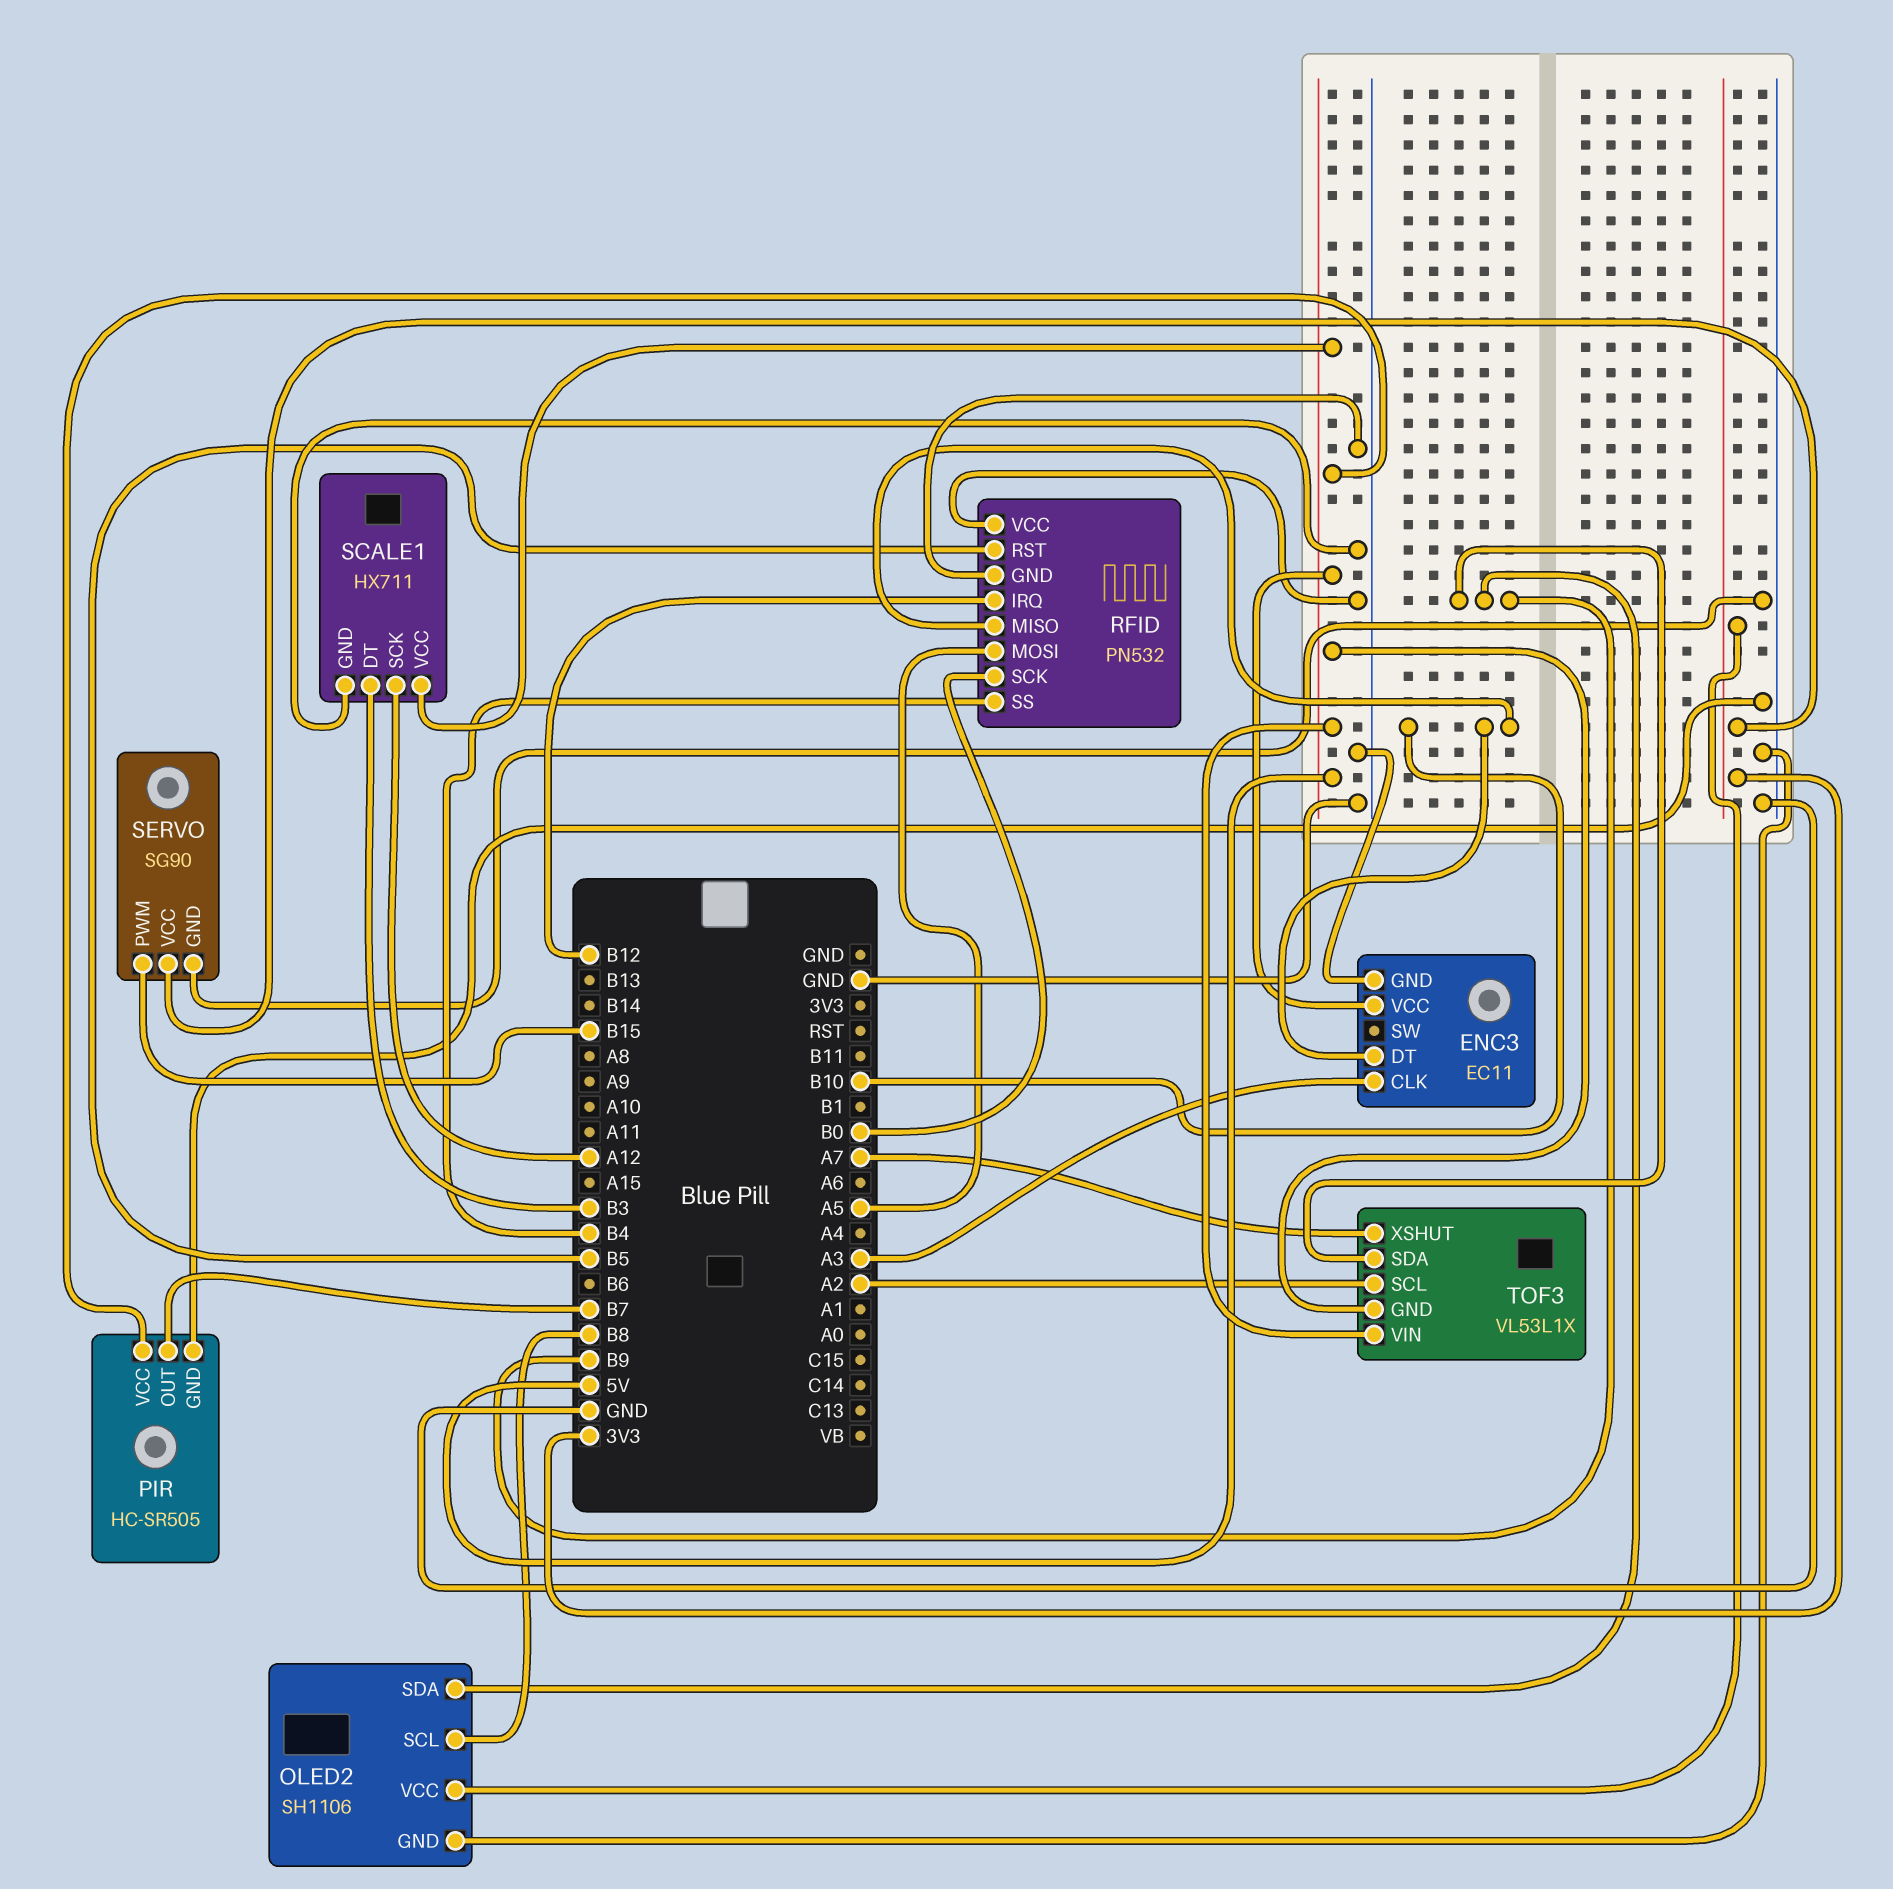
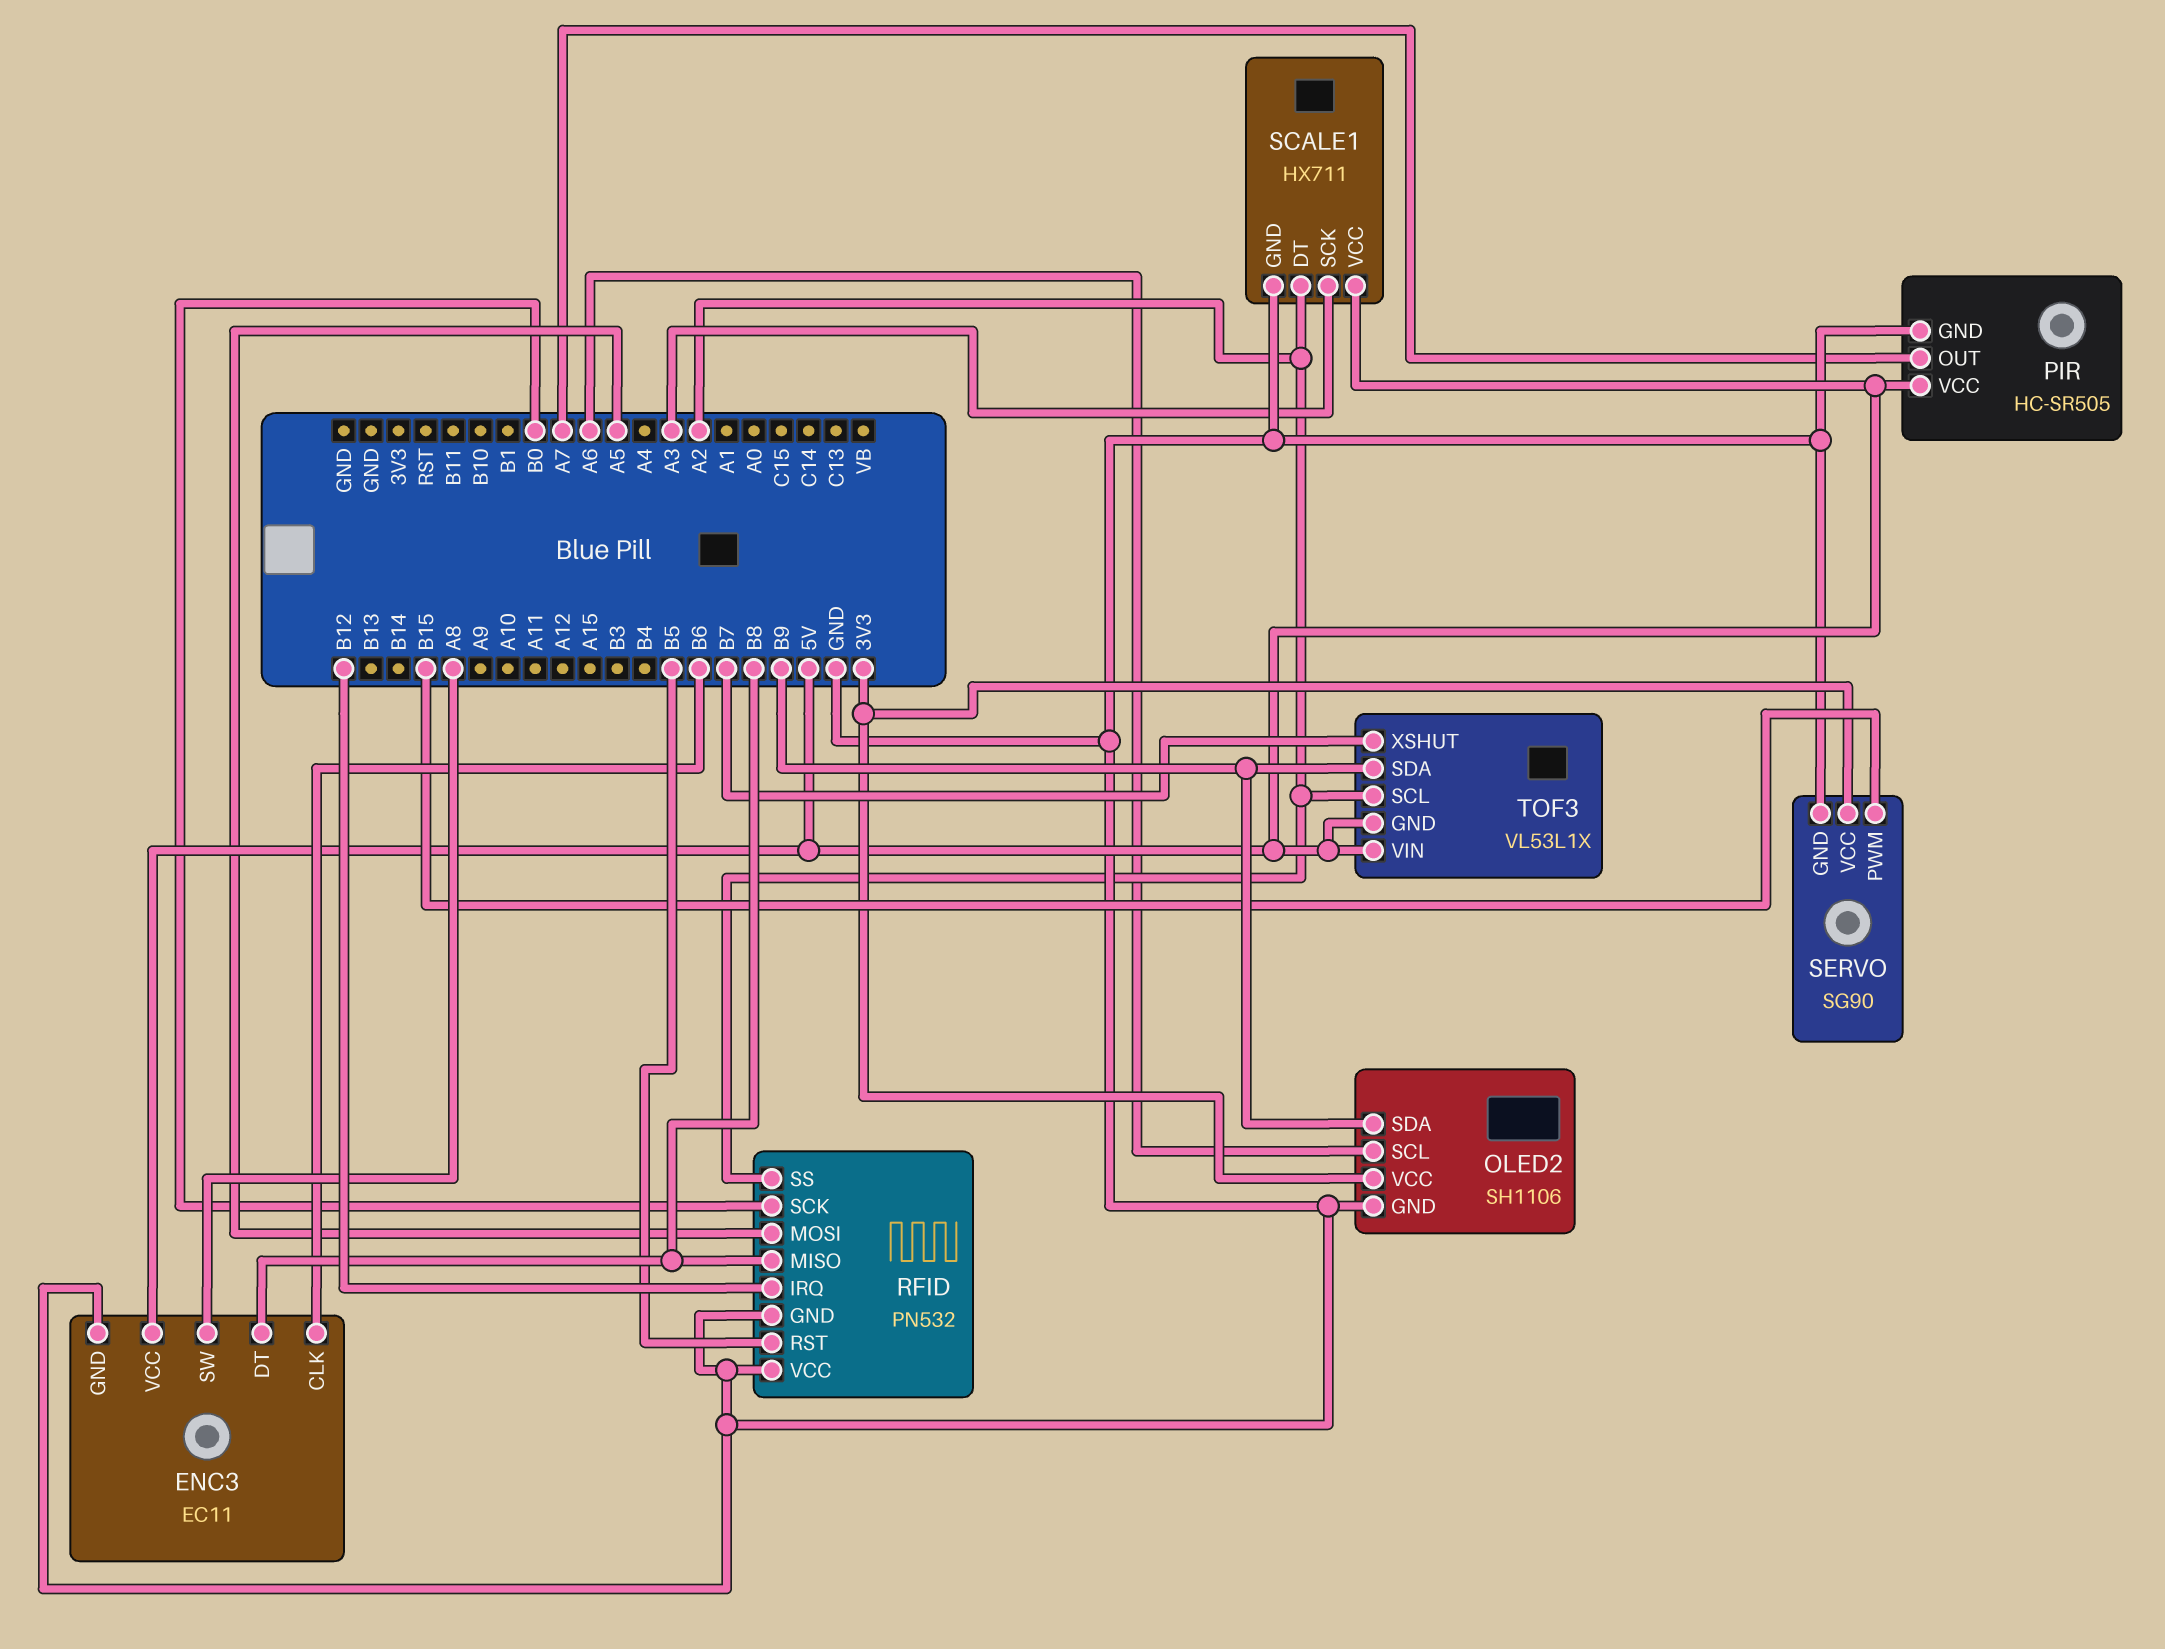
ENC3 pin CLK: A3 -> B6
ENC3 pin DT: B10 -> B8
ENC3 pin SW: none -> A8
OLED2 pin SCL: B8 -> A6
PIR pin OUT: B7 -> A7
RFID pin MISO: B10 -> B8
RFID pin SS: B4 -> A2
SCALE1 pin DT: B3 -> A2
SCALE1 pin SCK: A12 -> A3
TOF3 pin XSHUT: A7 -> B7

